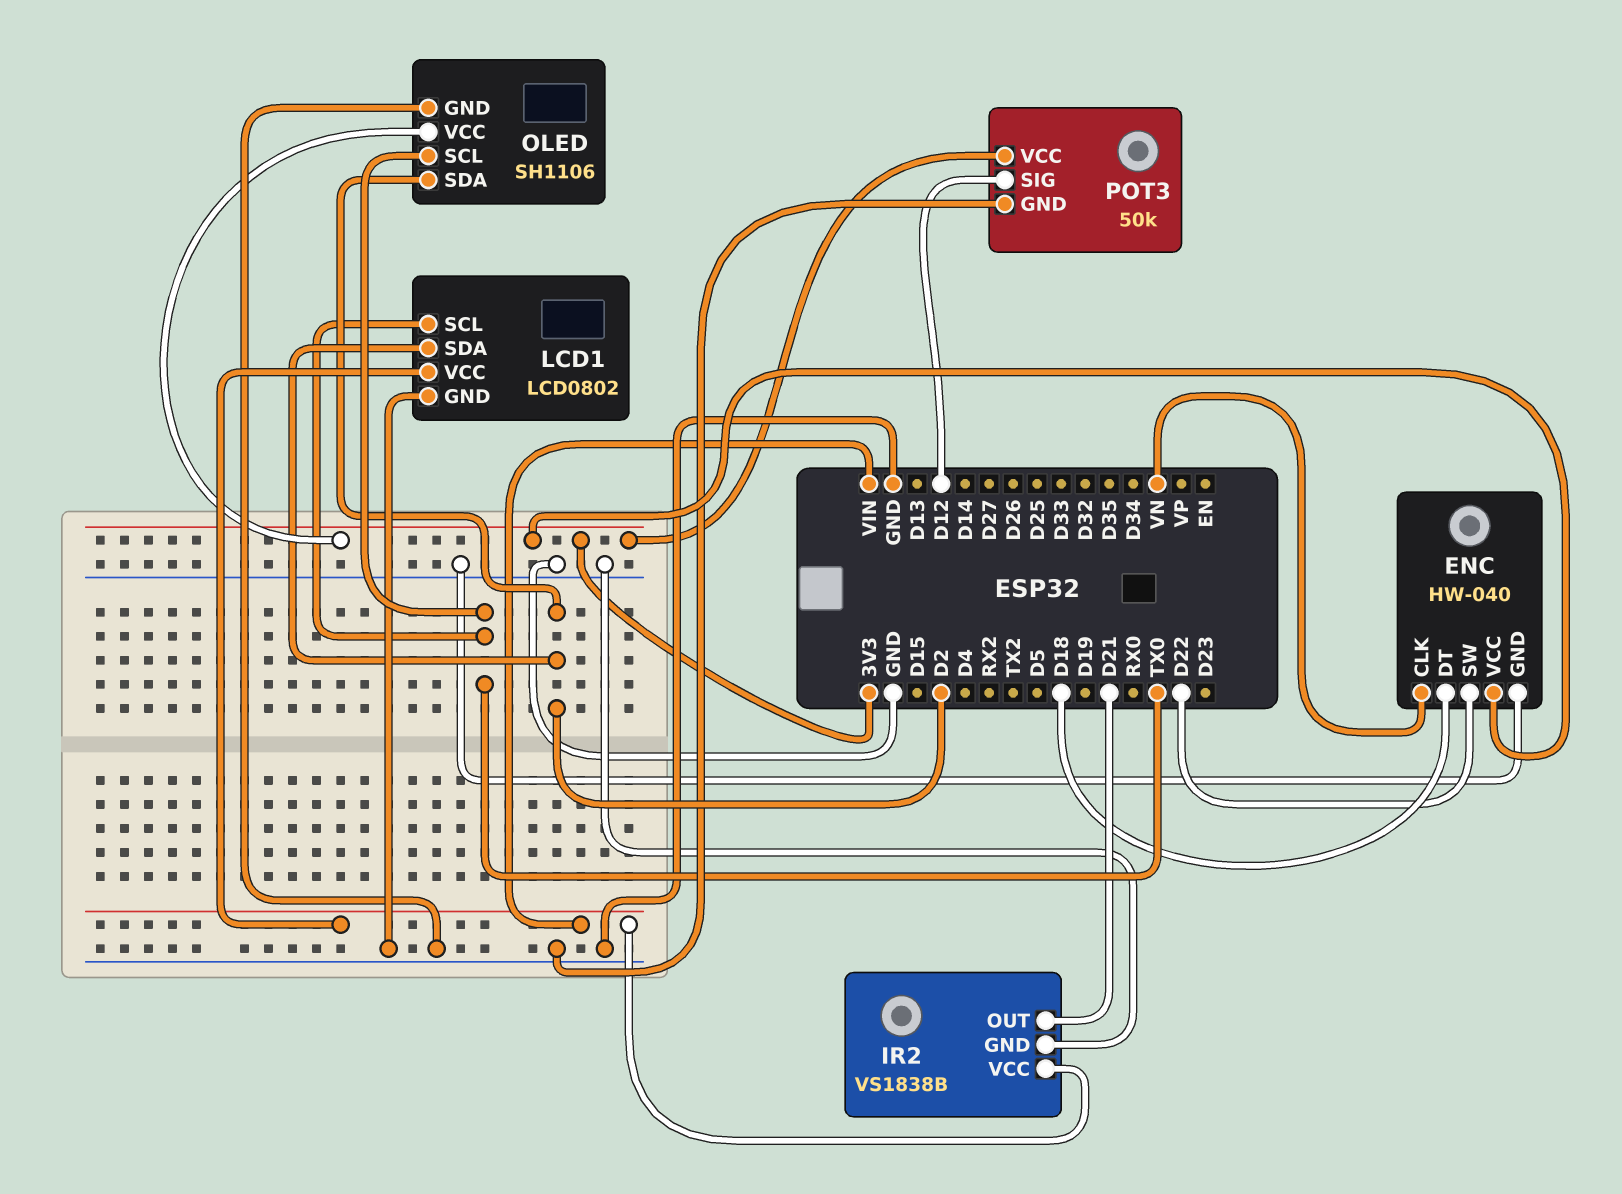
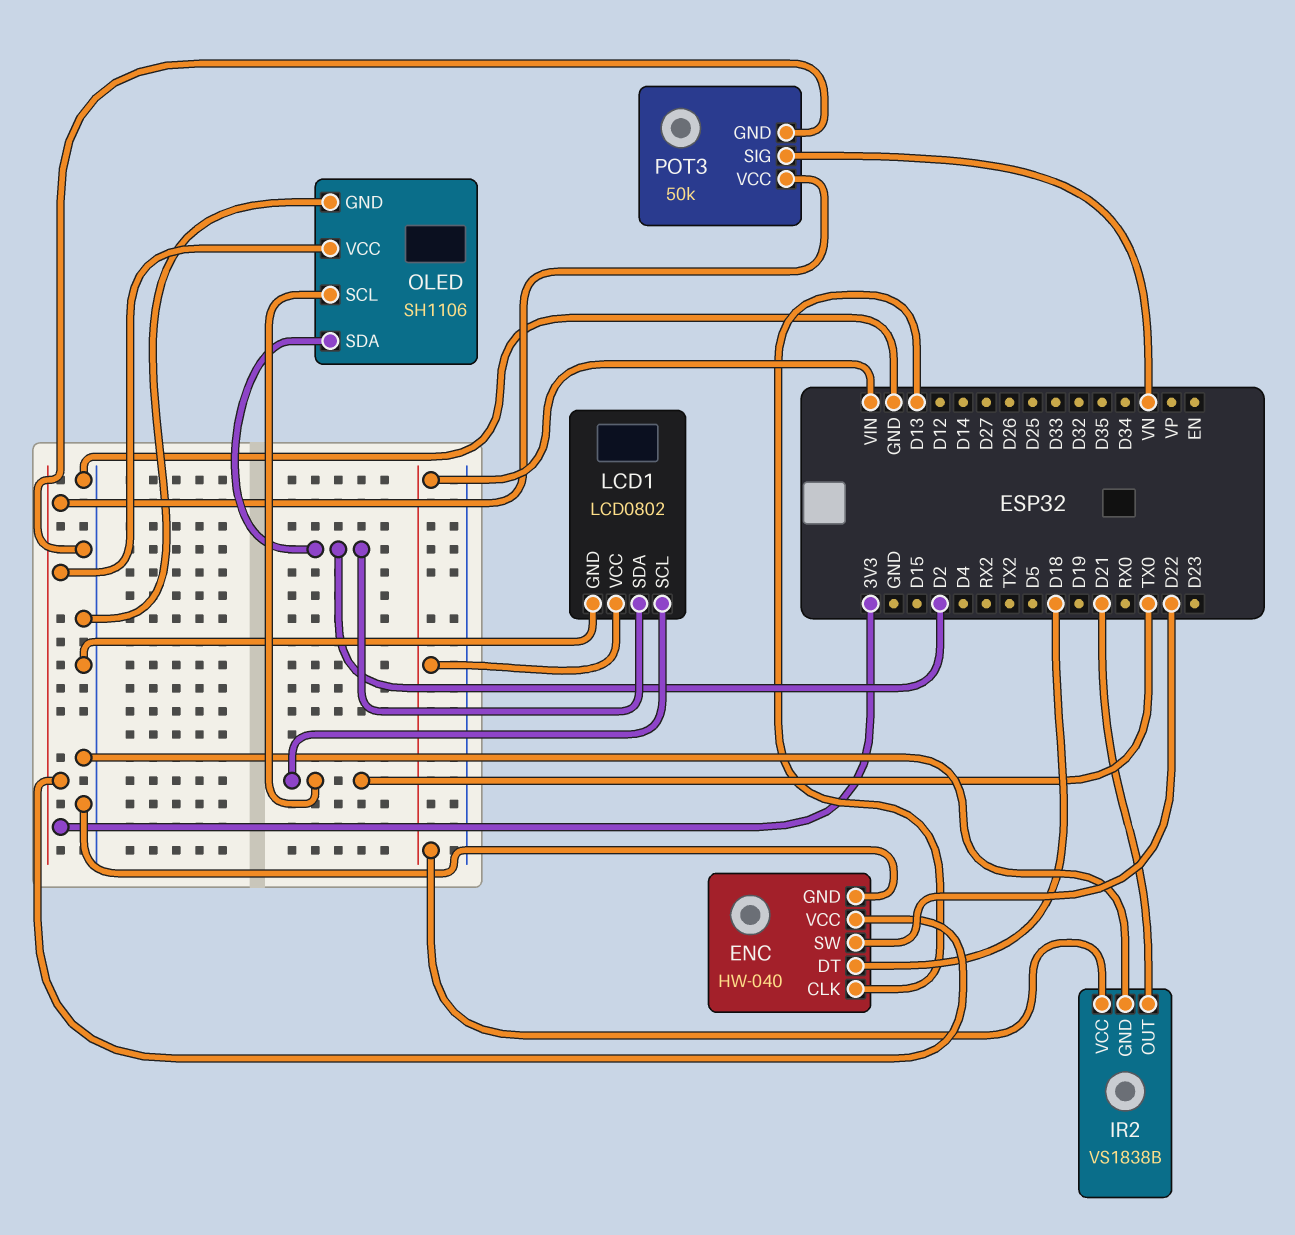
ENC pin CLK: VN -> D13
POT3 pin SIG: D12 -> VN

